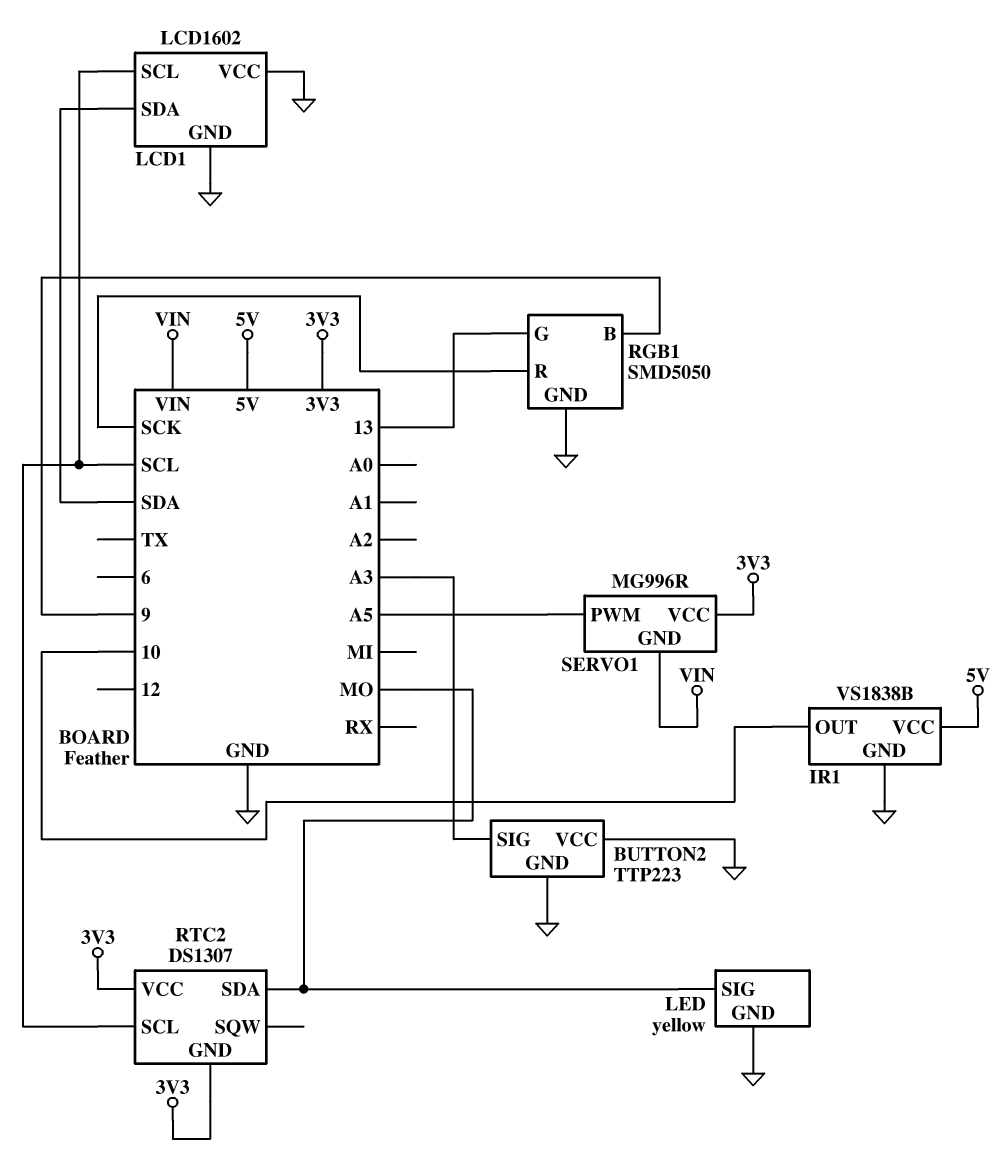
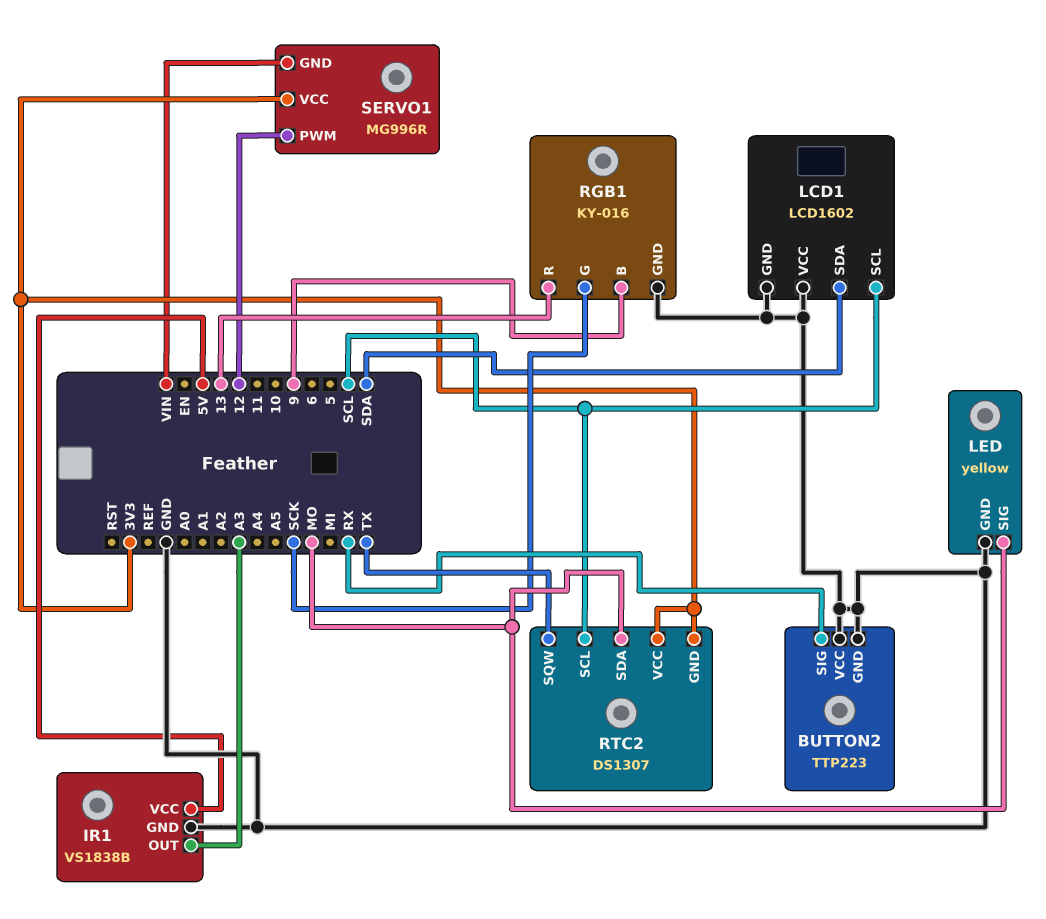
BUTTON2 pin SIG: A3 -> RX
IR1 pin OUT: 10 -> A3
RGB1: SMD5050 -> KY-016
RGB1 pin G: 13 -> SCK
RGB1 pin R: SCK -> 13
RTC2 pin SQW: none -> TX
SERVO1 pin PWM: A5 -> 12

